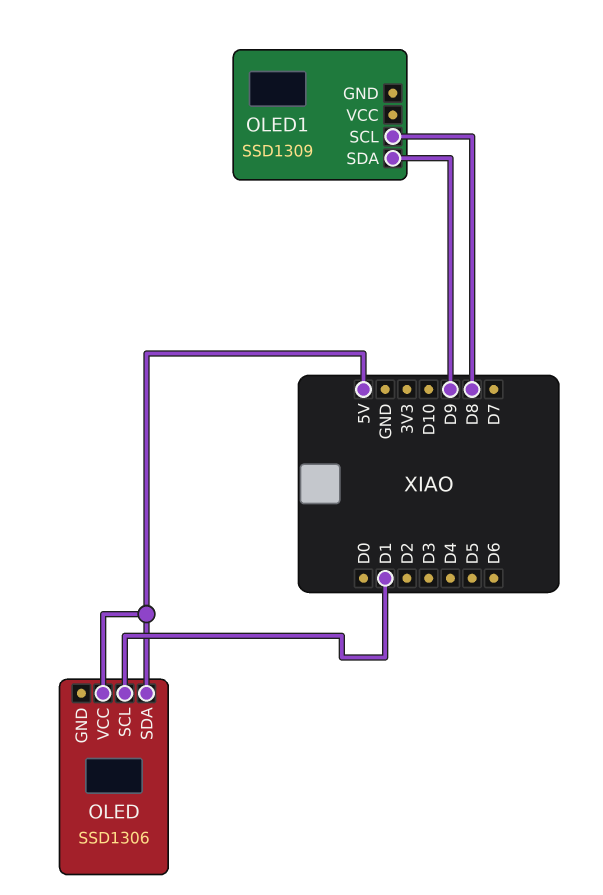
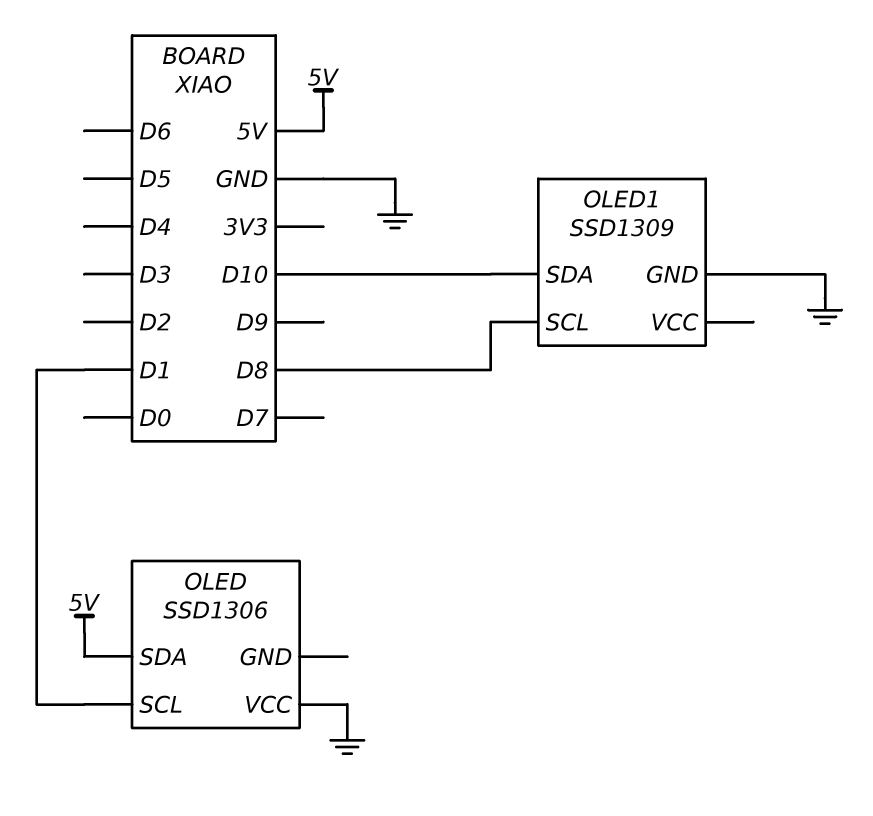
OLED pin VCC: 5V -> GND
OLED1 pin GND: none -> GND
OLED1 pin SDA: D9 -> D10

